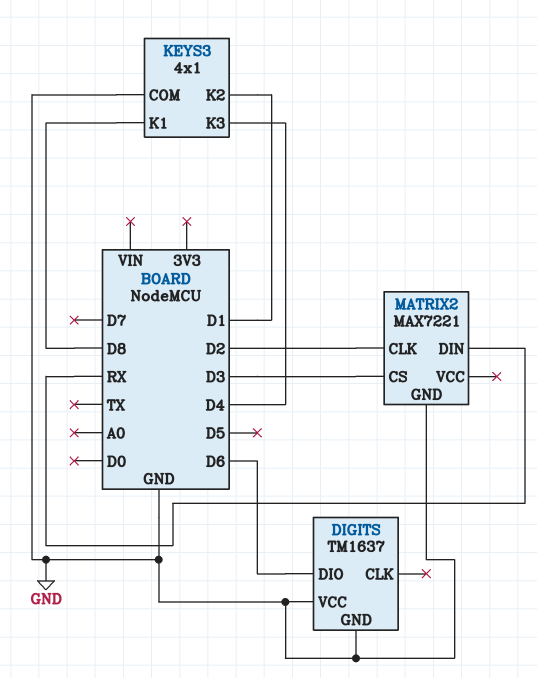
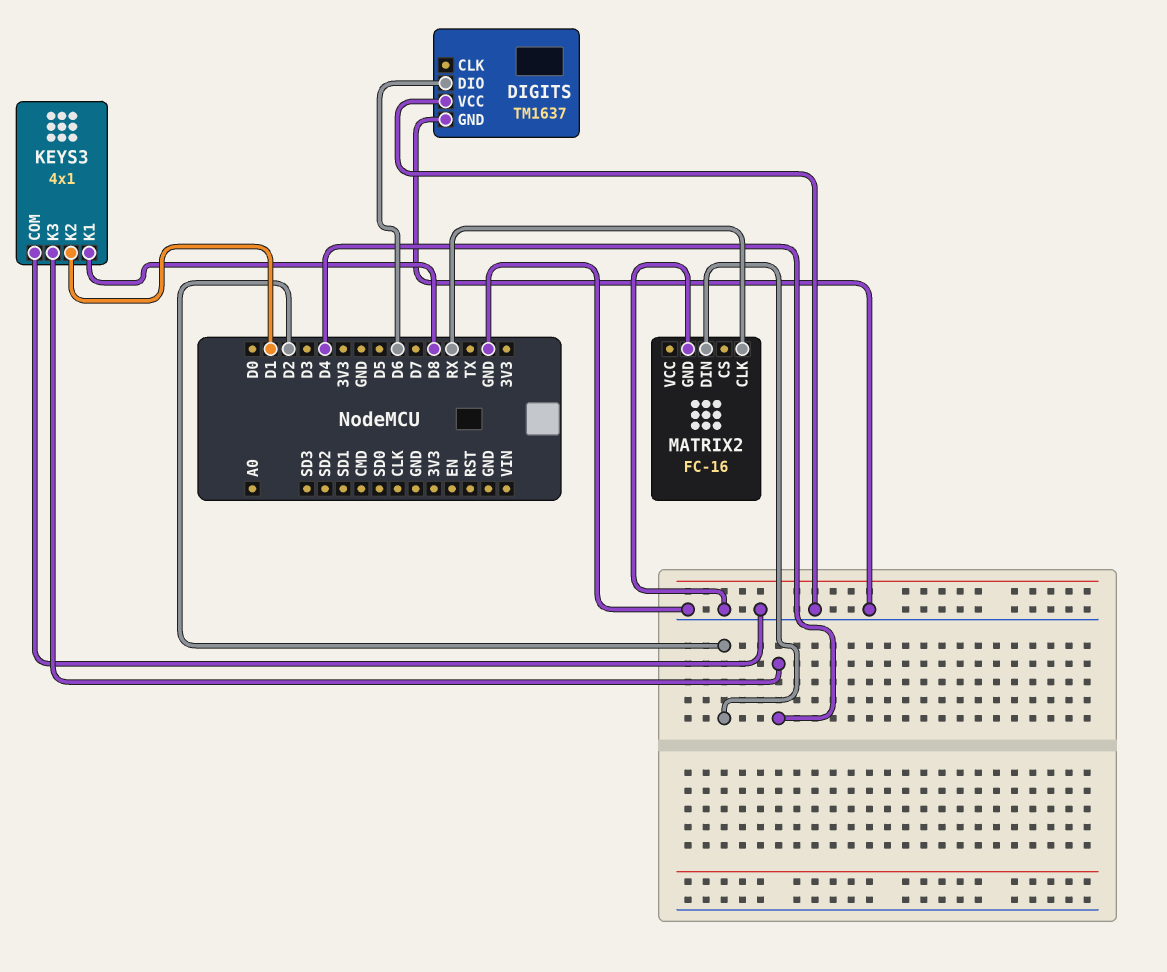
MATRIX2: MAX7221 -> FC-16
MATRIX2 pin CLK: D2 -> RX
MATRIX2 pin CS: D3 -> none
MATRIX2 pin DIN: RX -> D2

